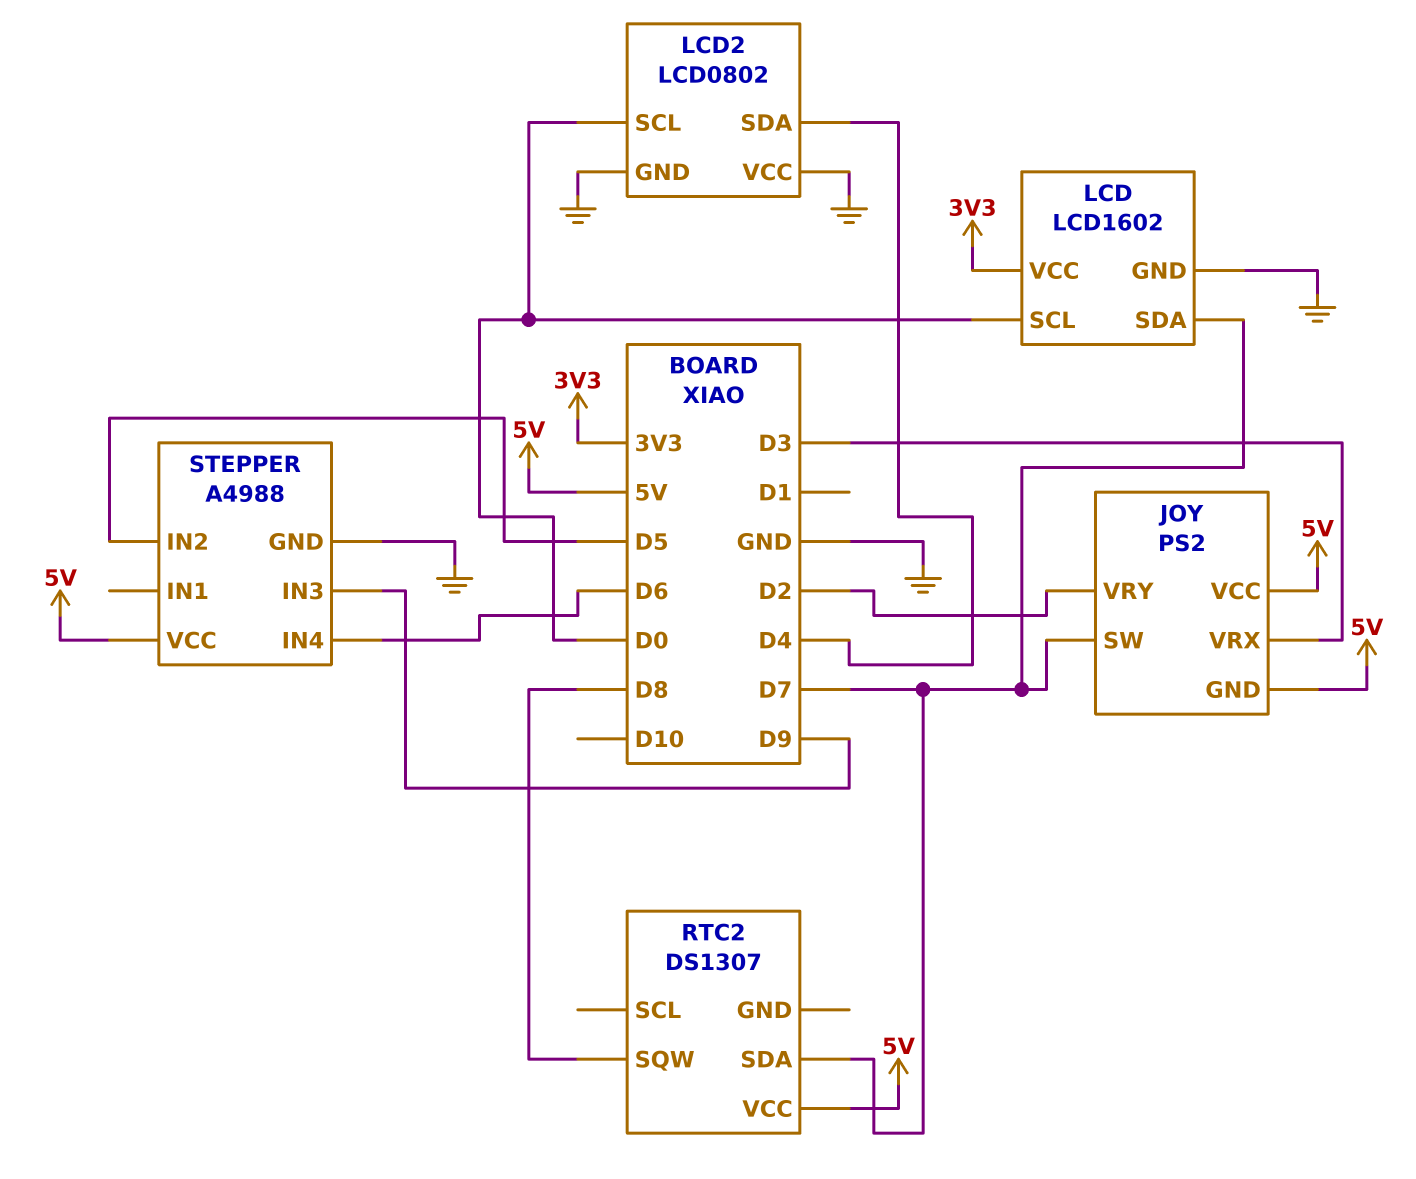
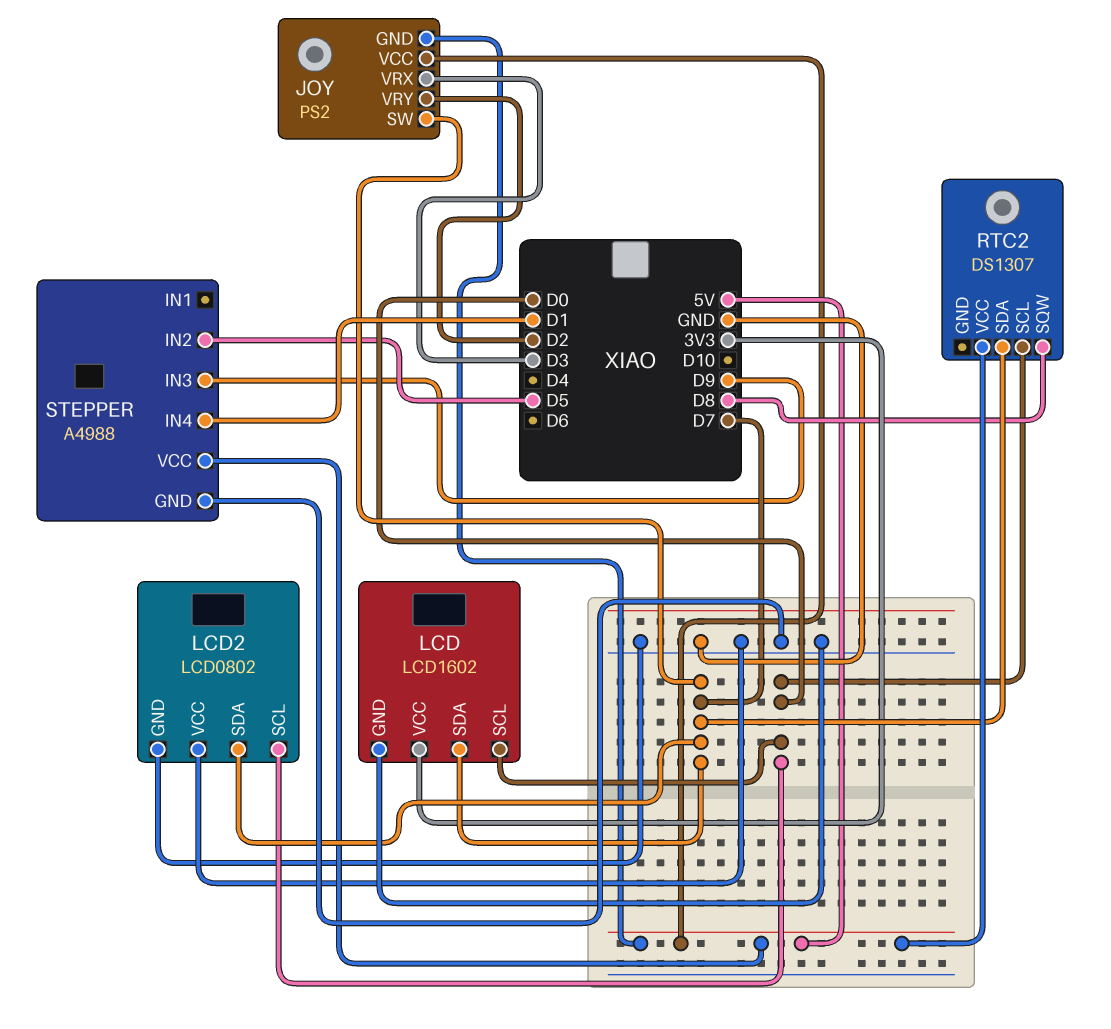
LCD2 pin SDA: D4 -> D7
RTC2 pin SCL: none -> D0
STEPPER pin IN4: D6 -> D1

